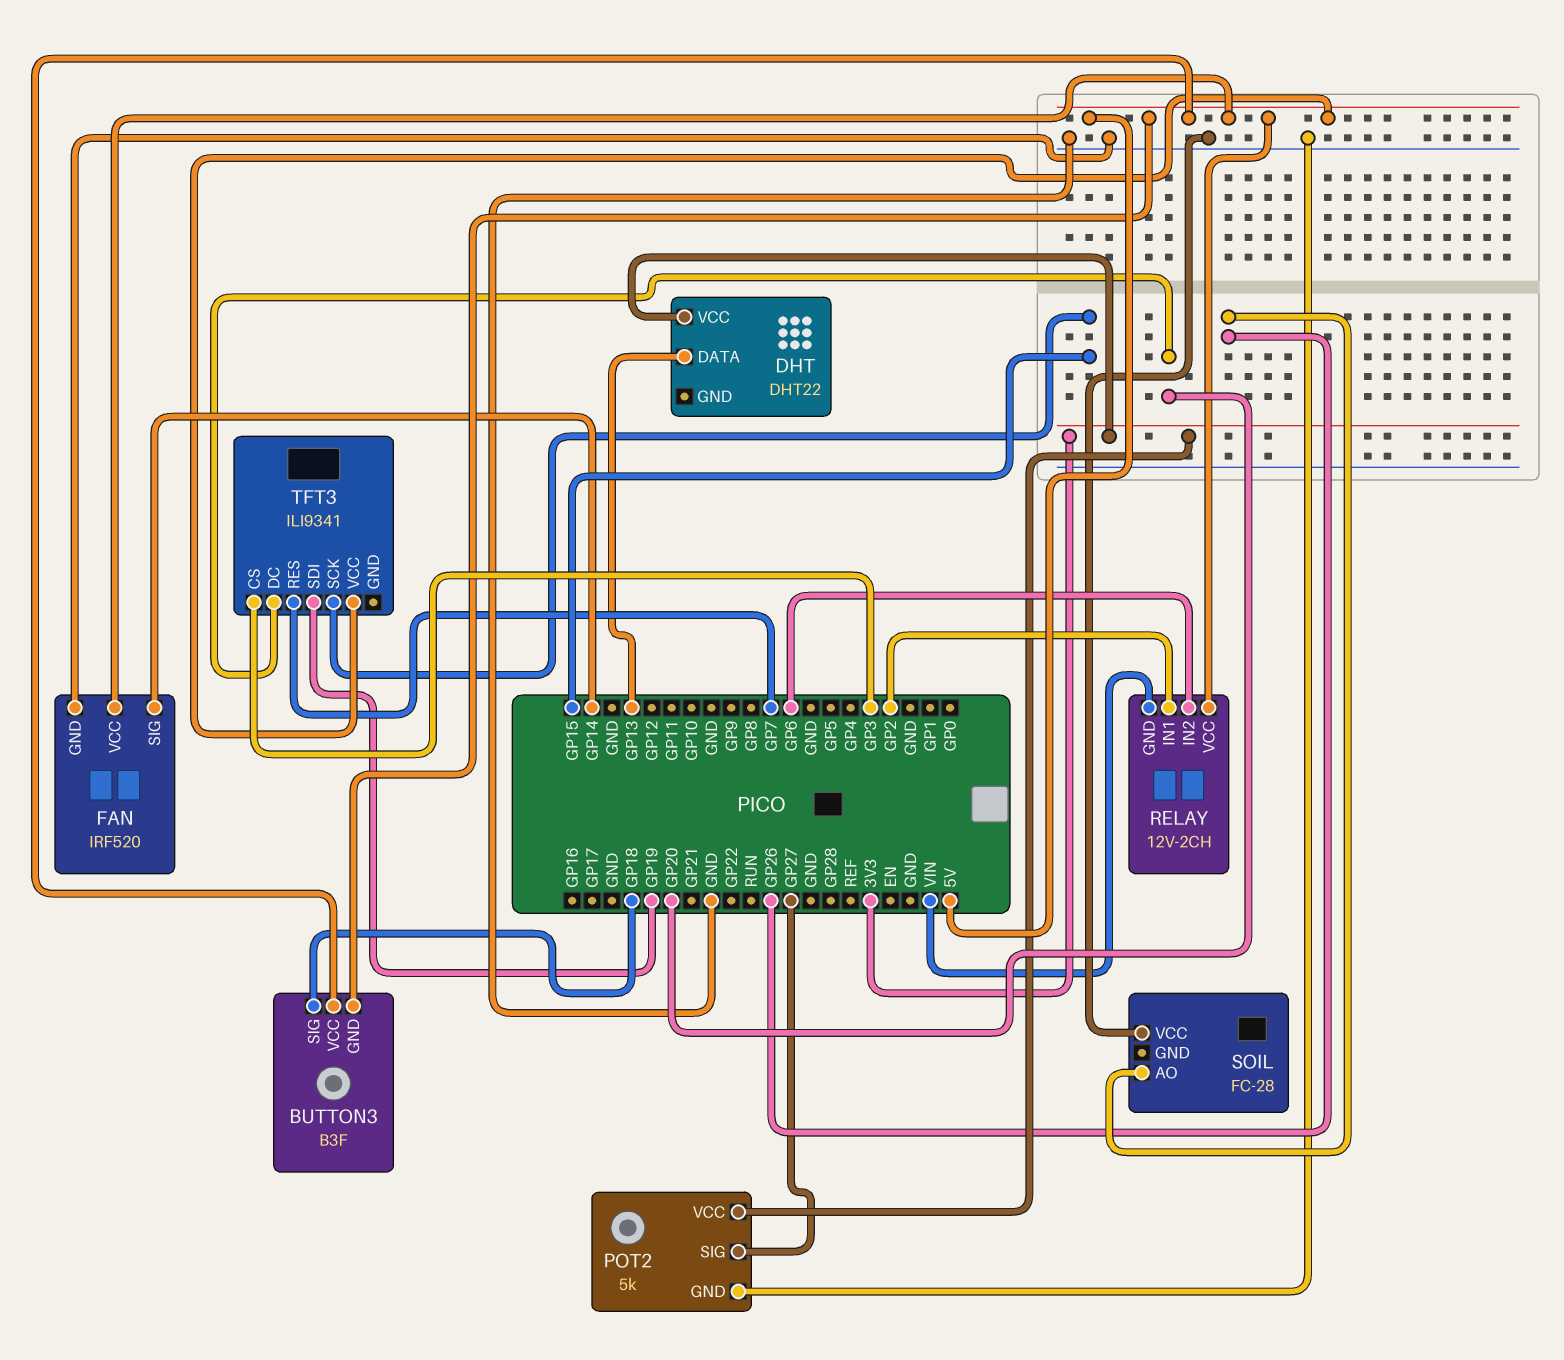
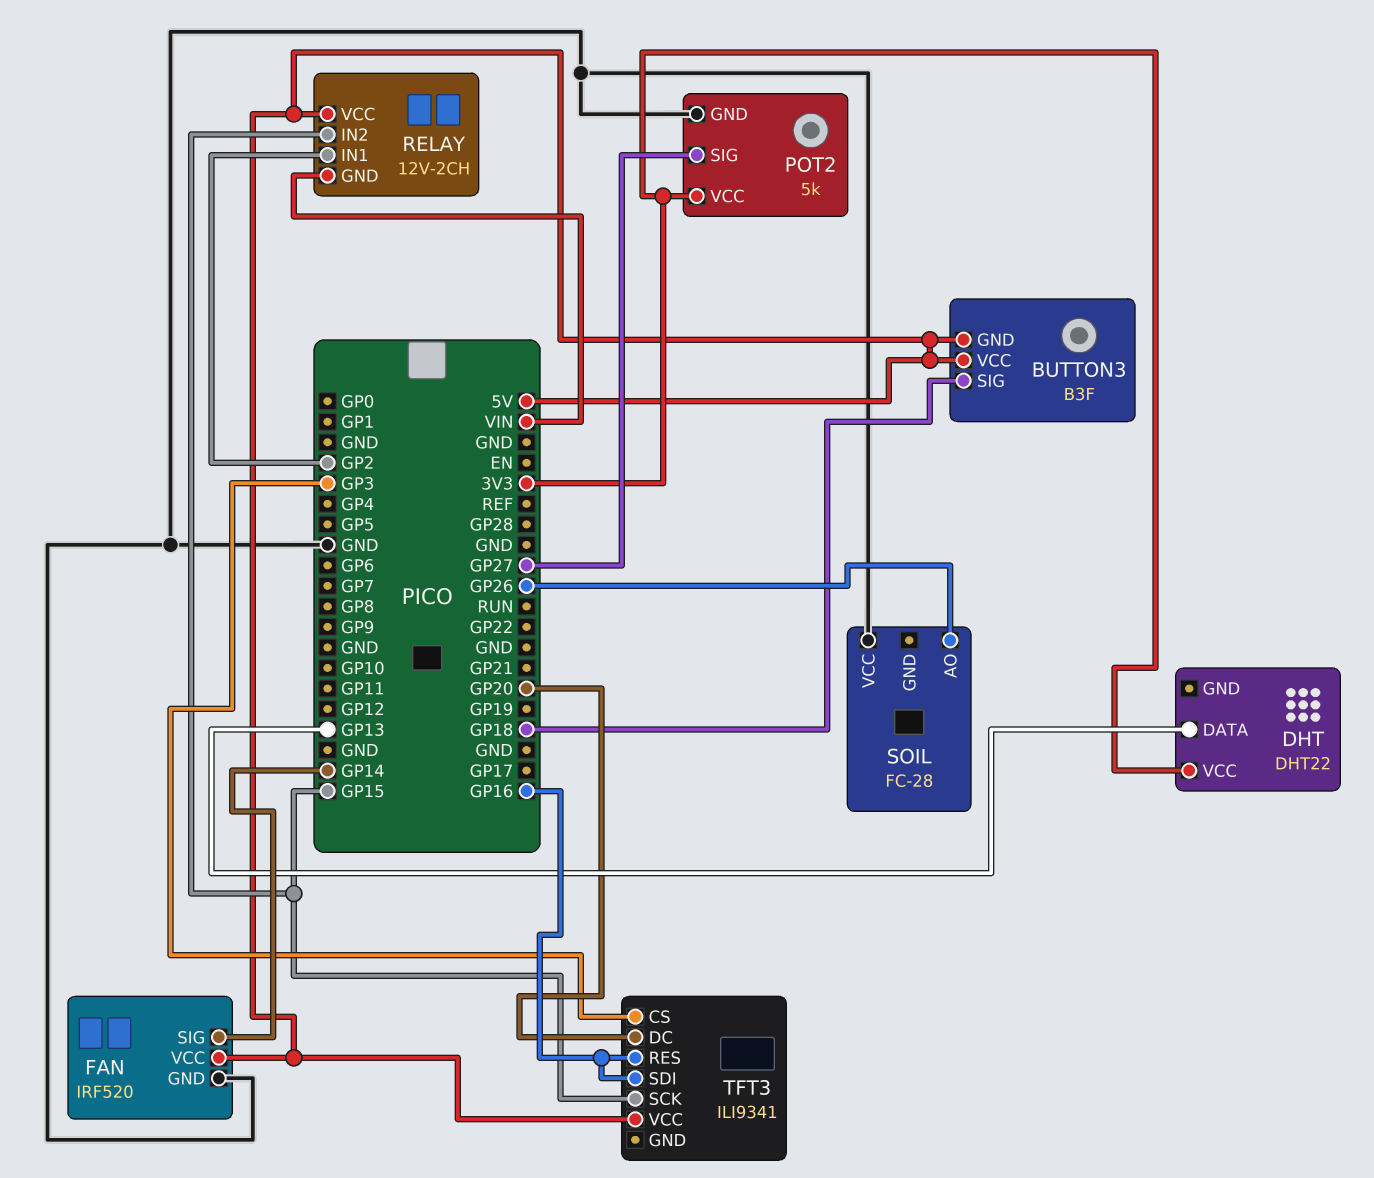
RELAY pin IN2: GP6 -> GP15
TFT3 pin RES: GP7 -> GP16
TFT3 pin SDI: GP19 -> GP16

